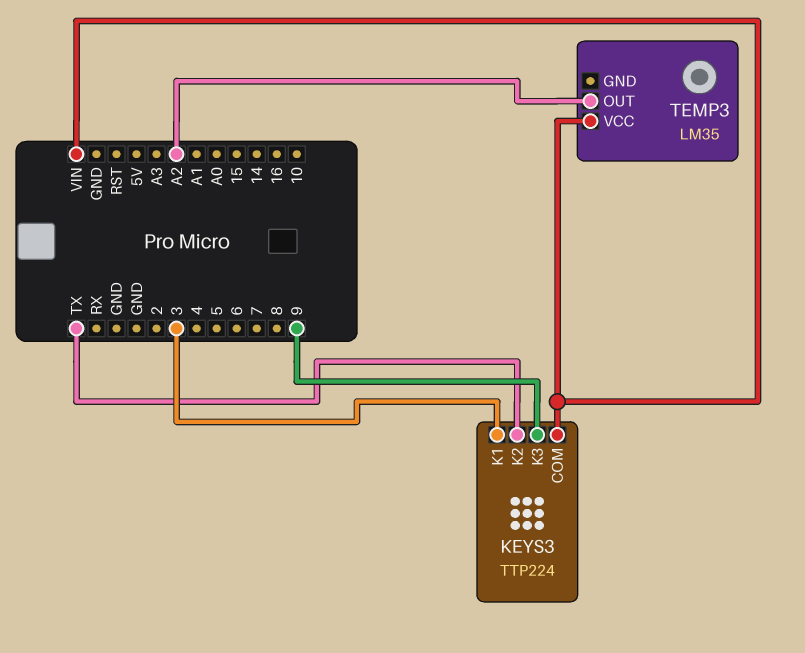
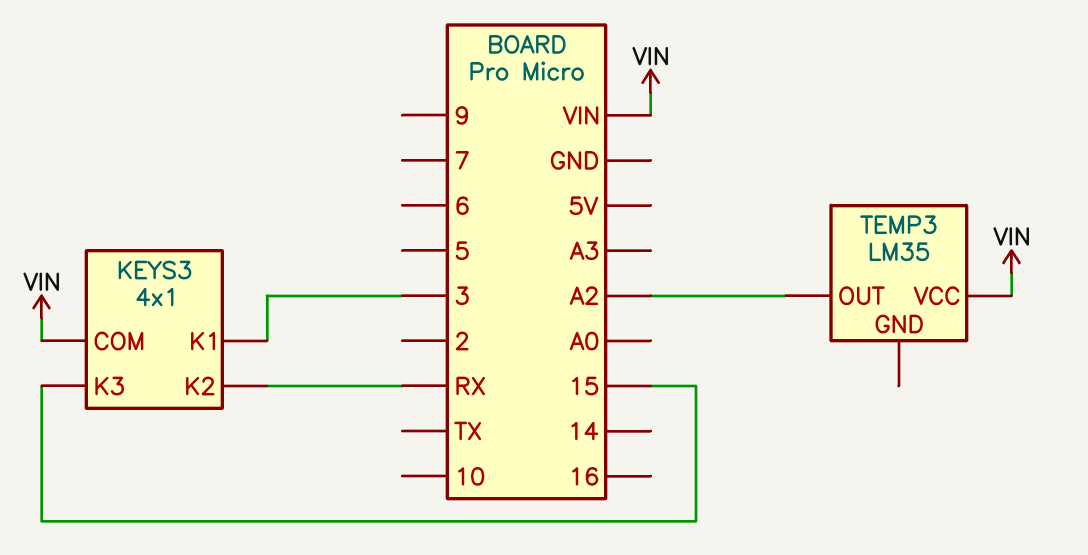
KEYS3: TTP224 -> 4x1
KEYS3 pin K2: TX -> RX
KEYS3 pin K3: 9 -> 15

